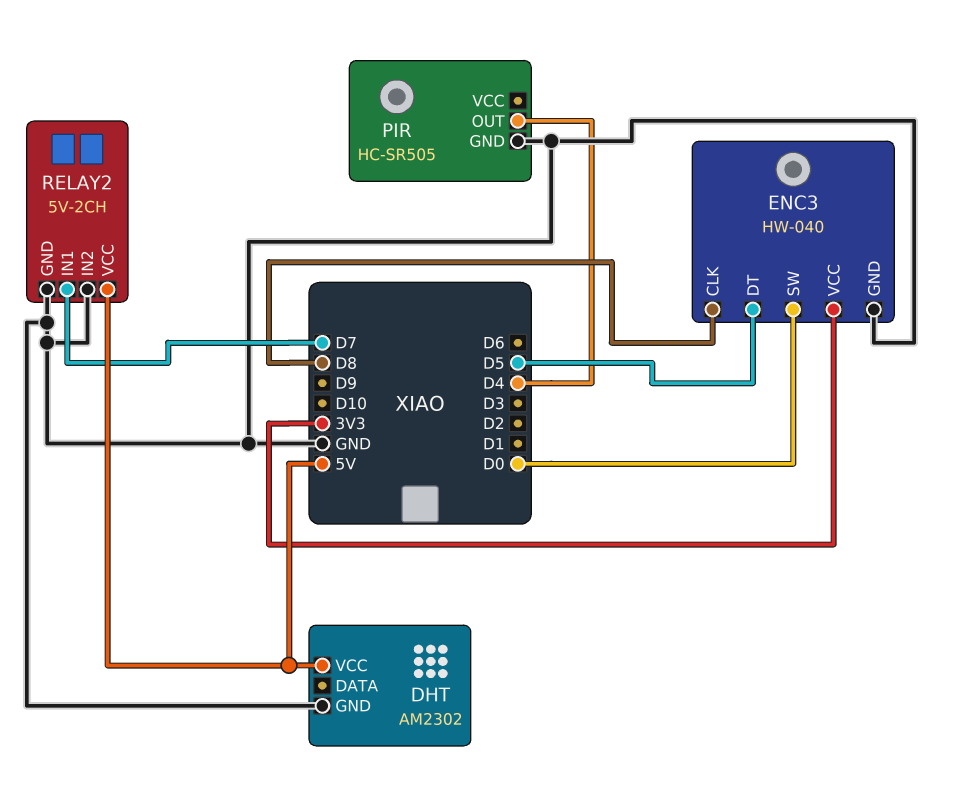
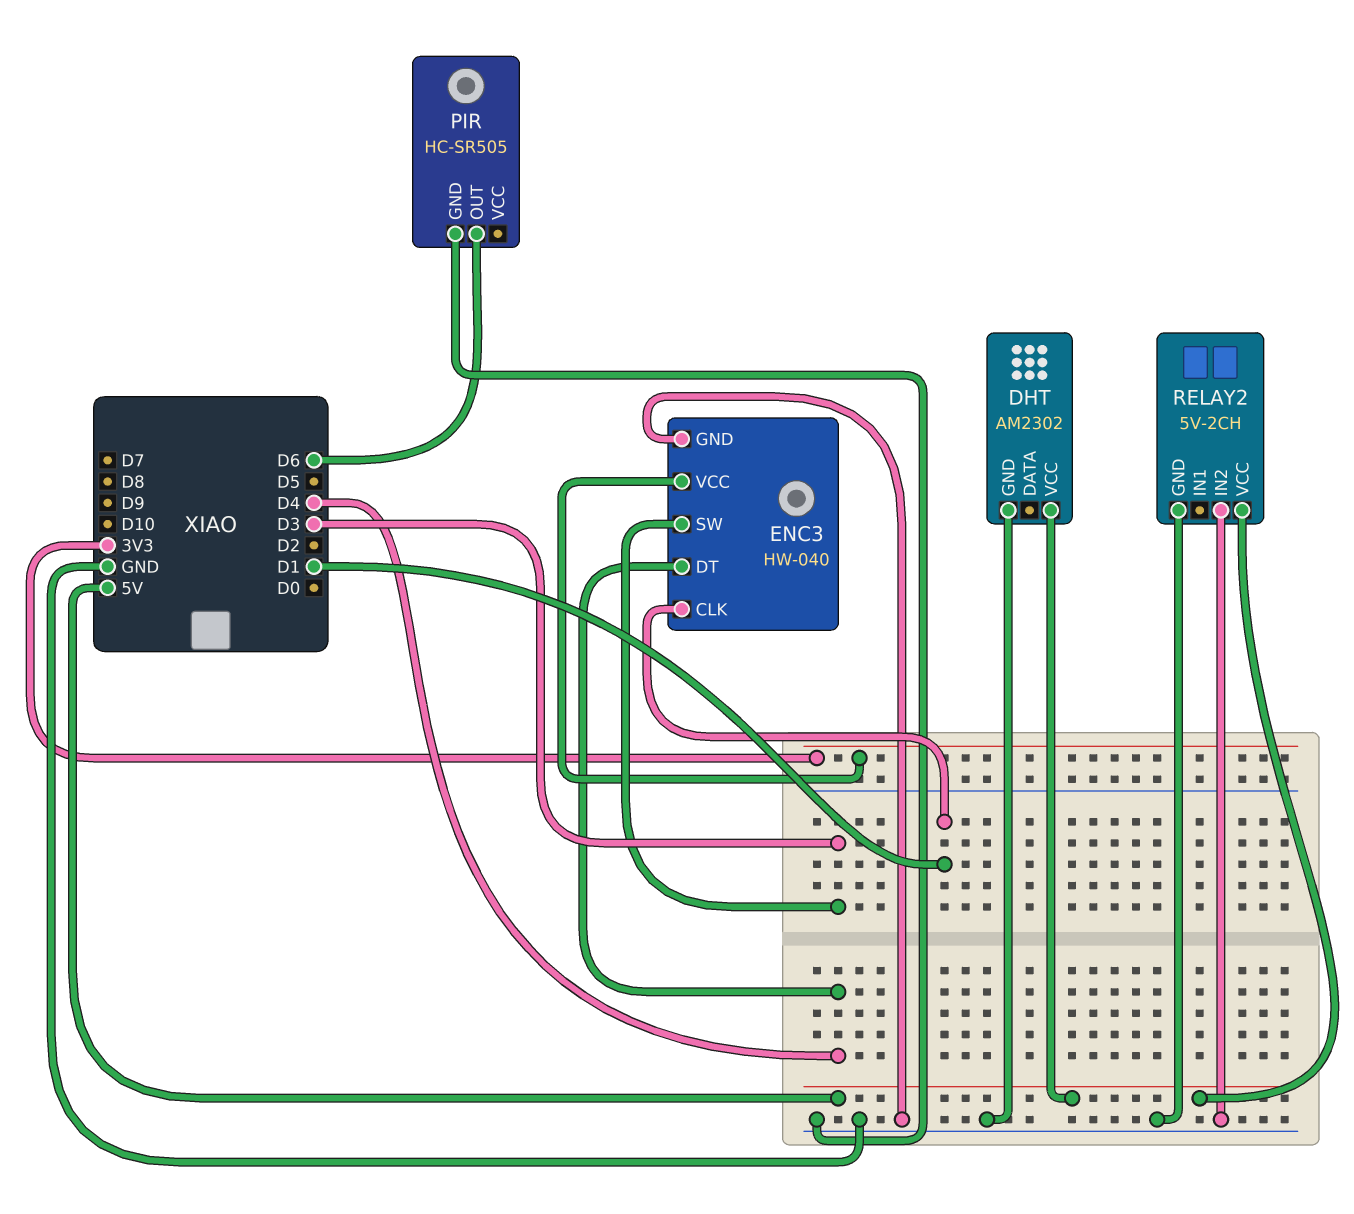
ENC3 pin CLK: D8 -> D1
ENC3 pin DT: D5 -> D4
ENC3 pin SW: D0 -> D3
PIR pin OUT: D4 -> D6
RELAY2 pin IN1: D7 -> none

